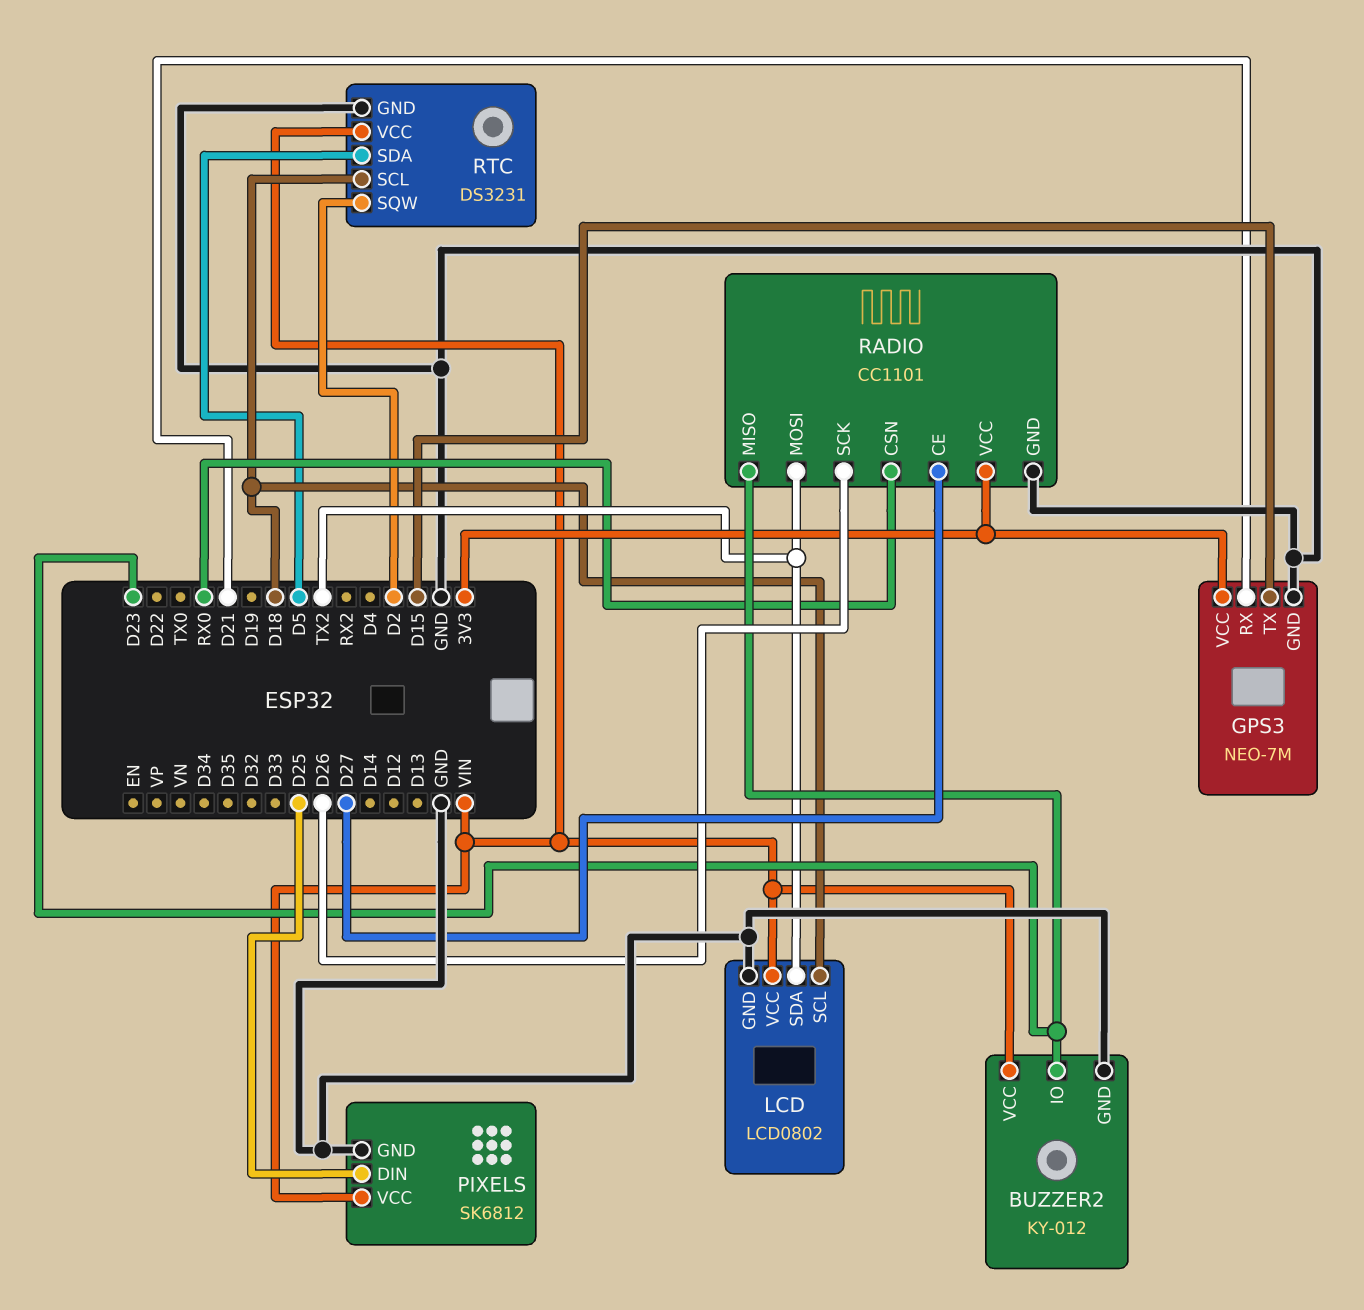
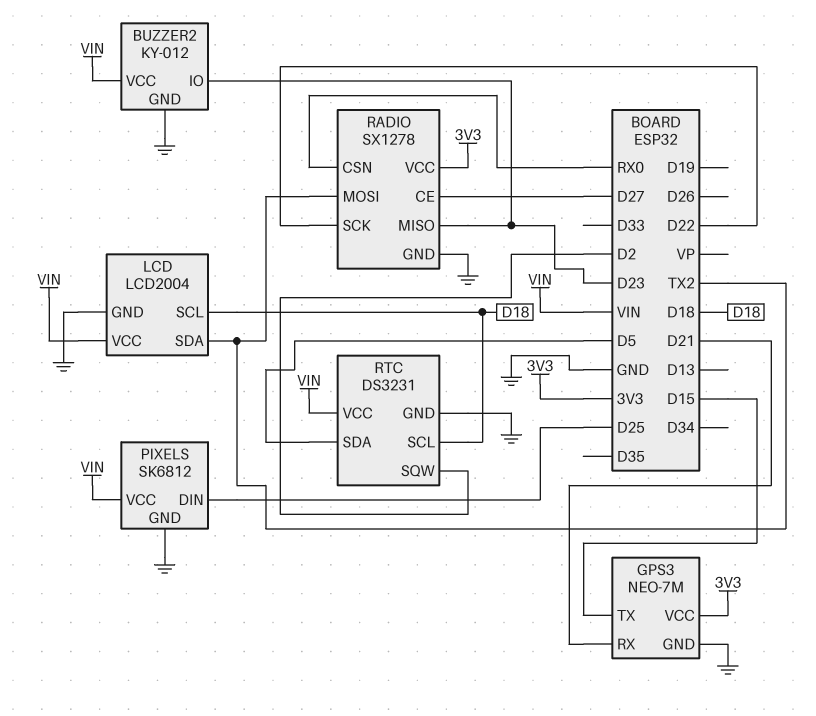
LCD: LCD0802 -> LCD2004
RADIO: CC1101 -> SX1278
RADIO pin SCK: D26 -> D22

